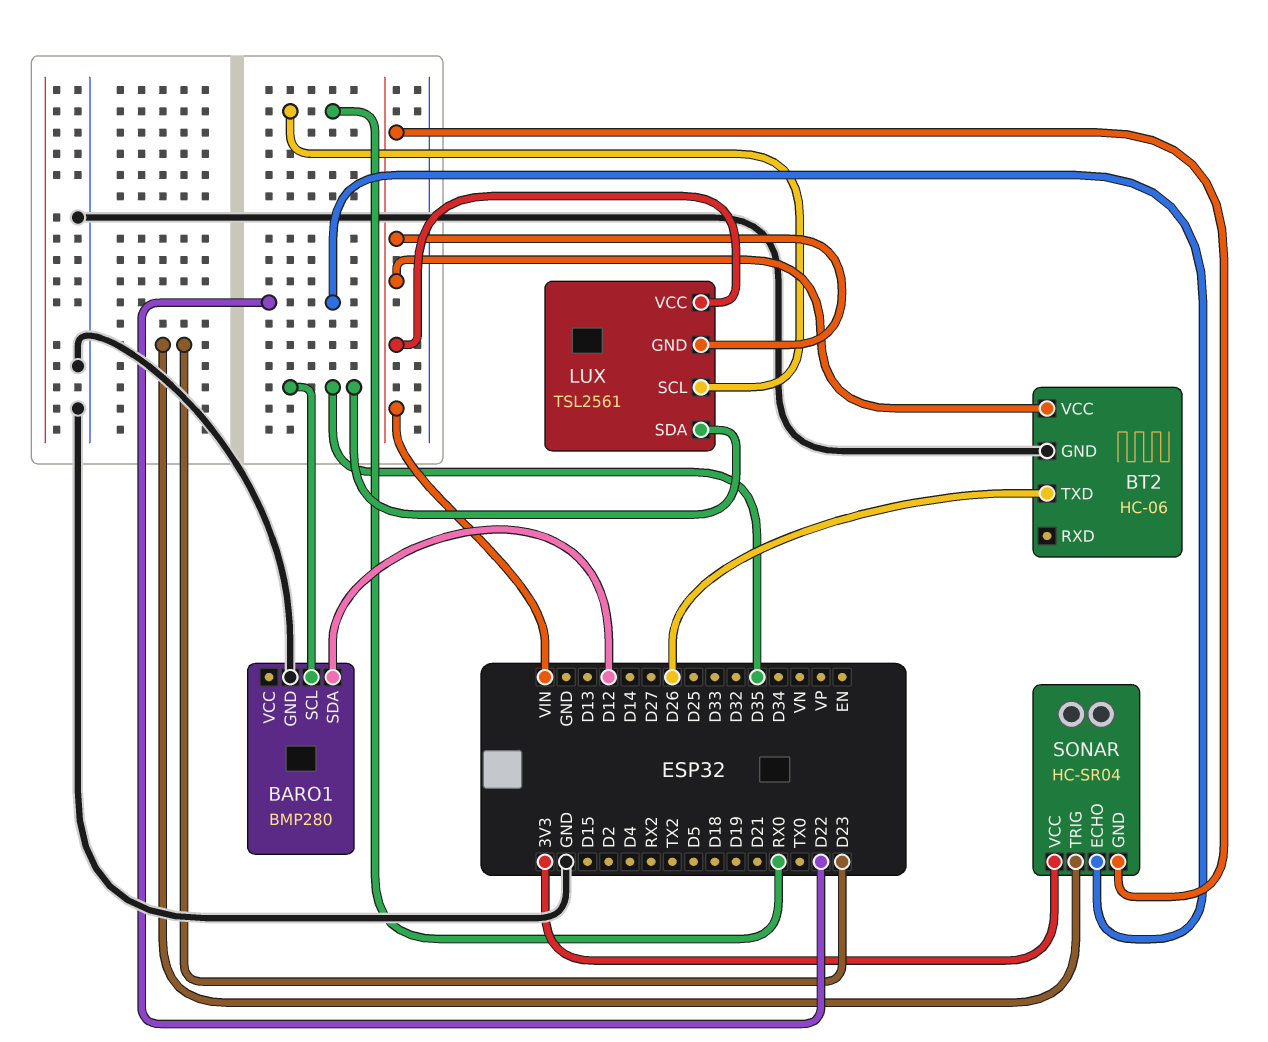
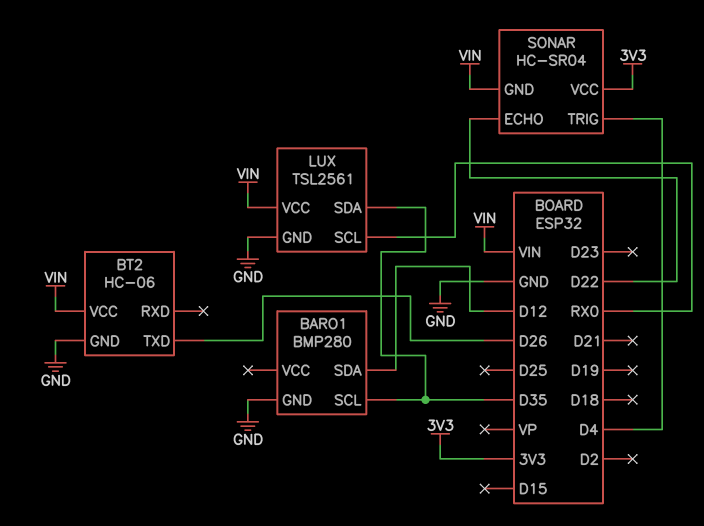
LUX pin GND: VIN -> GND
SONAR pin TRIG: D23 -> D4

